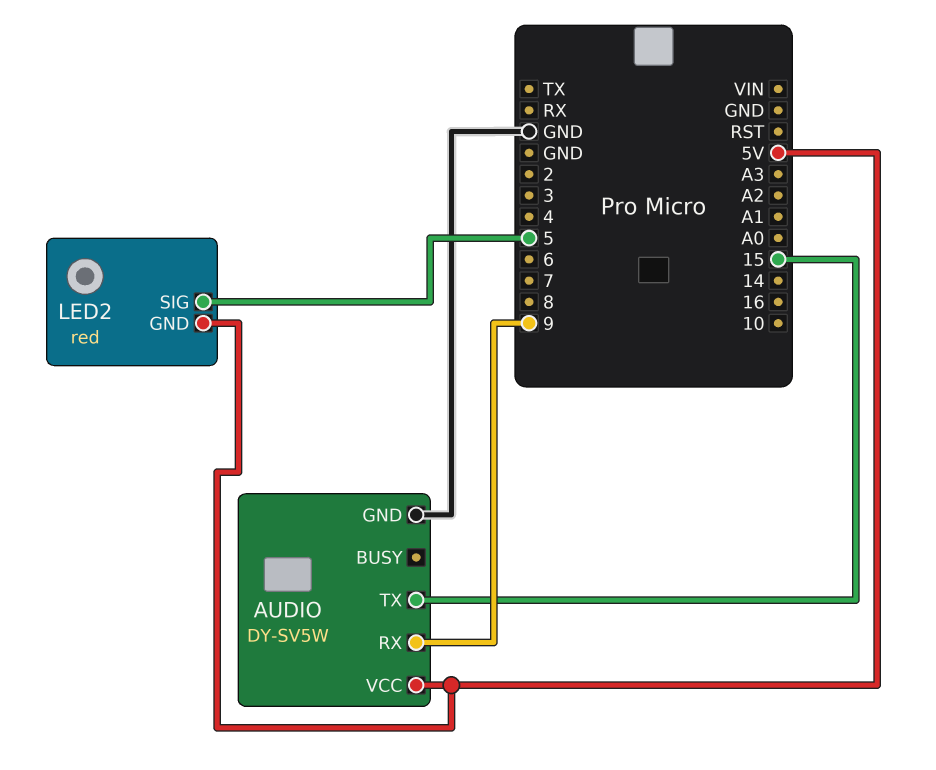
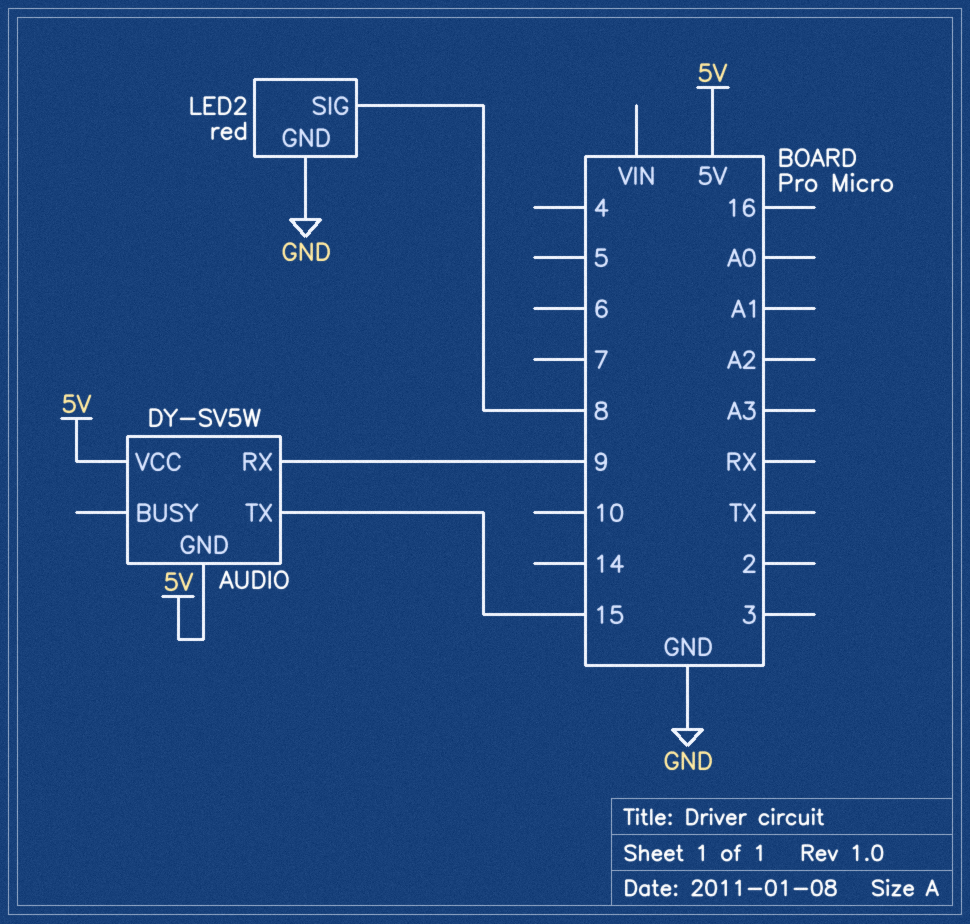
AUDIO pin GND: GND -> 5V
LED2 pin GND: 5V -> GND
LED2 pin SIG: 5 -> 8

